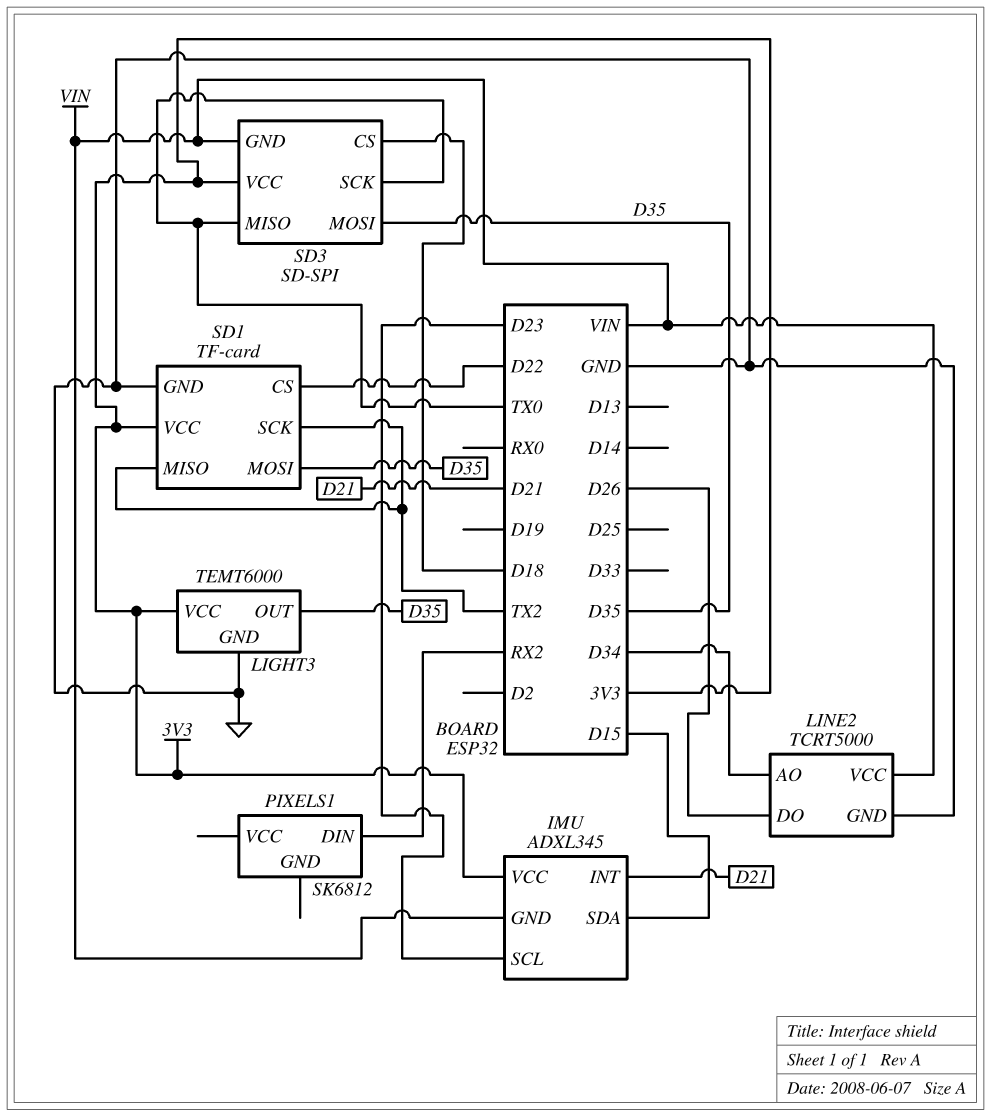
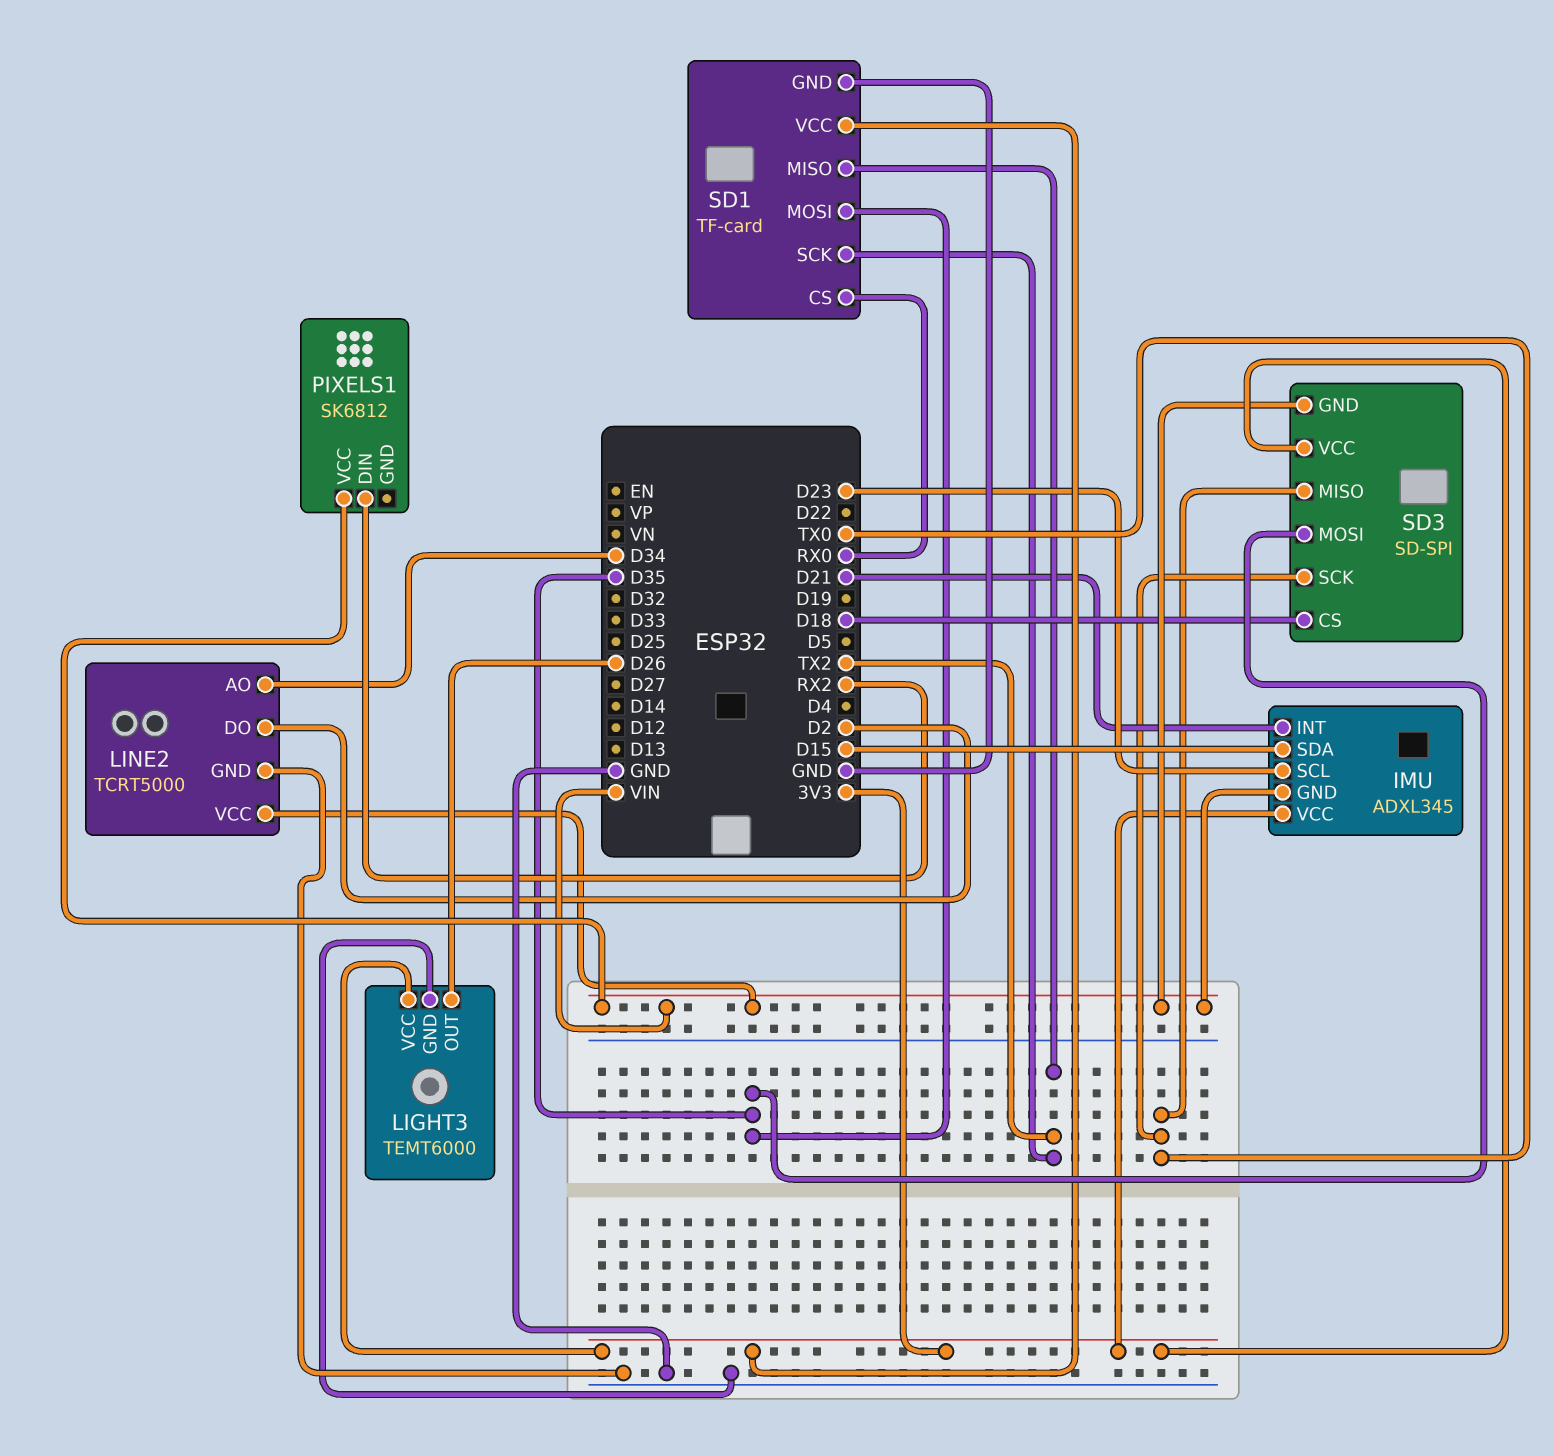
LIGHT3 pin OUT: D35 -> D26
LINE2 pin DO: D26 -> D2
PIXELS1 pin VCC: none -> VIN
SD1 pin CS: D22 -> RX0

